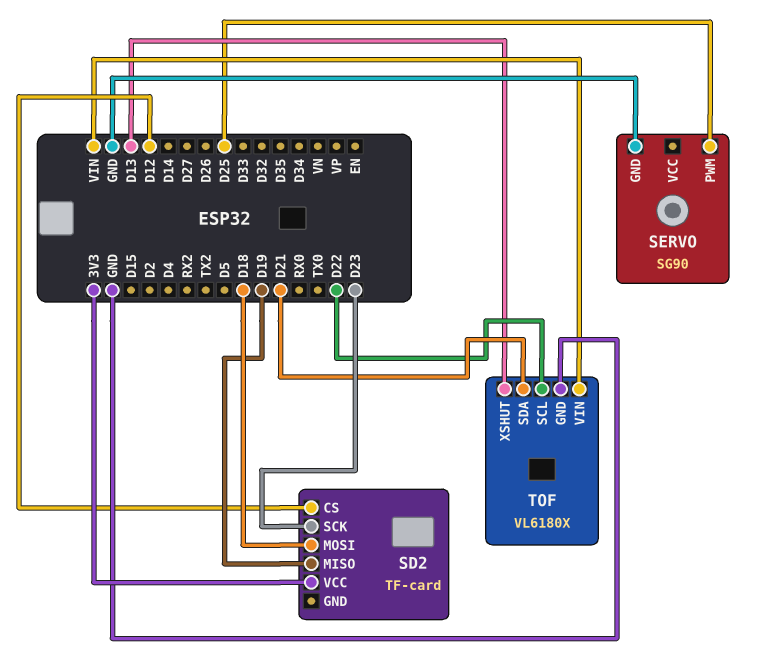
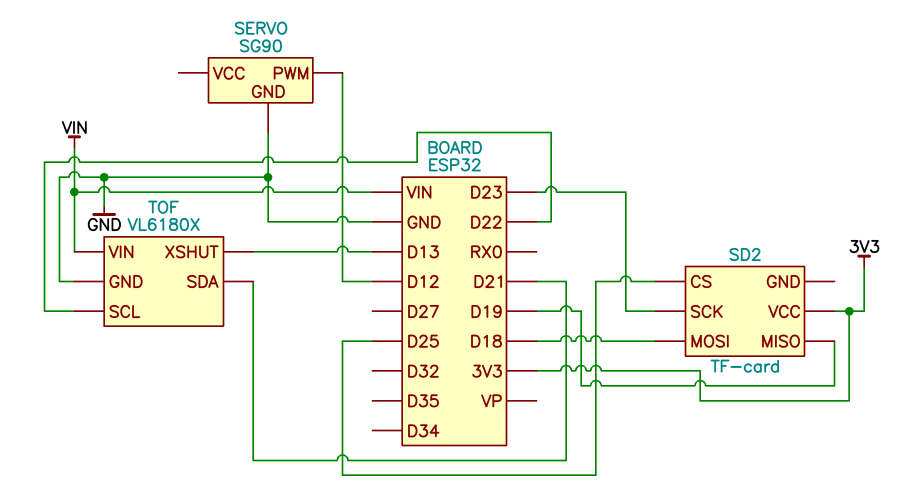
SD2 pin CS: D12 -> D25
SERVO pin PWM: D25 -> D12

